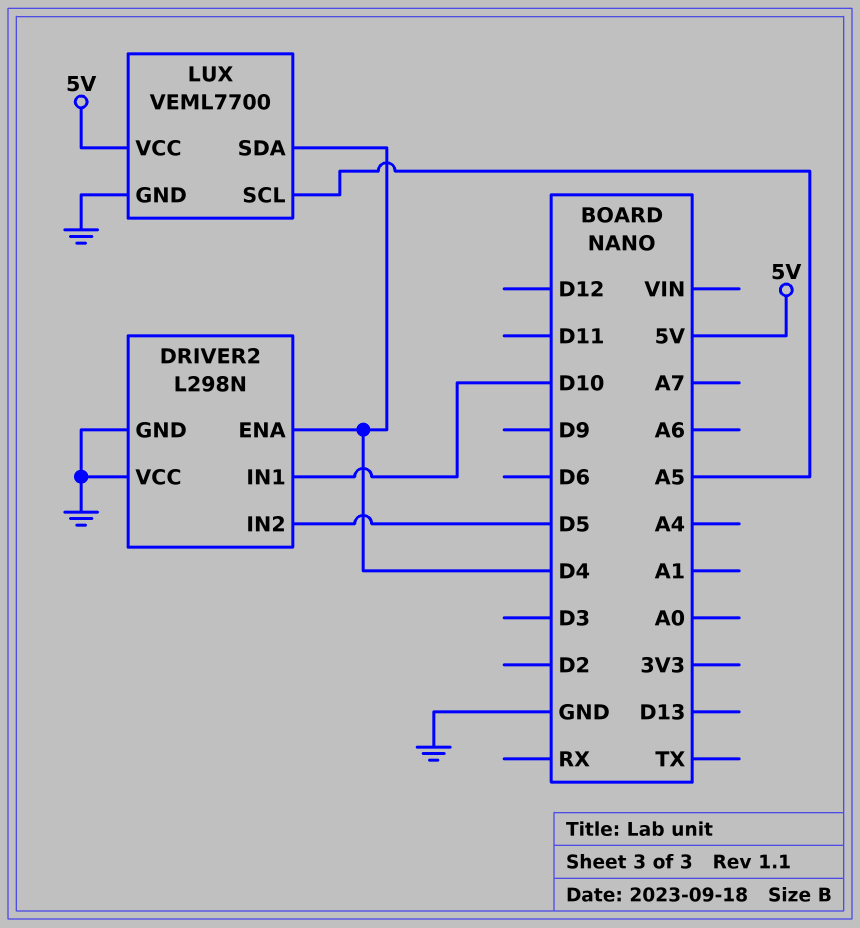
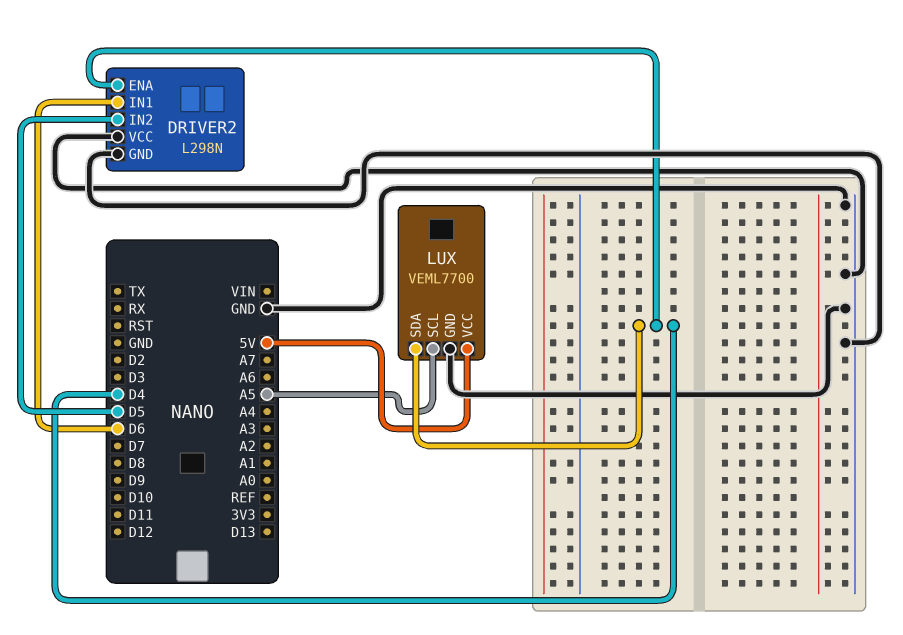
DRIVER2 pin IN1: D10 -> D6

